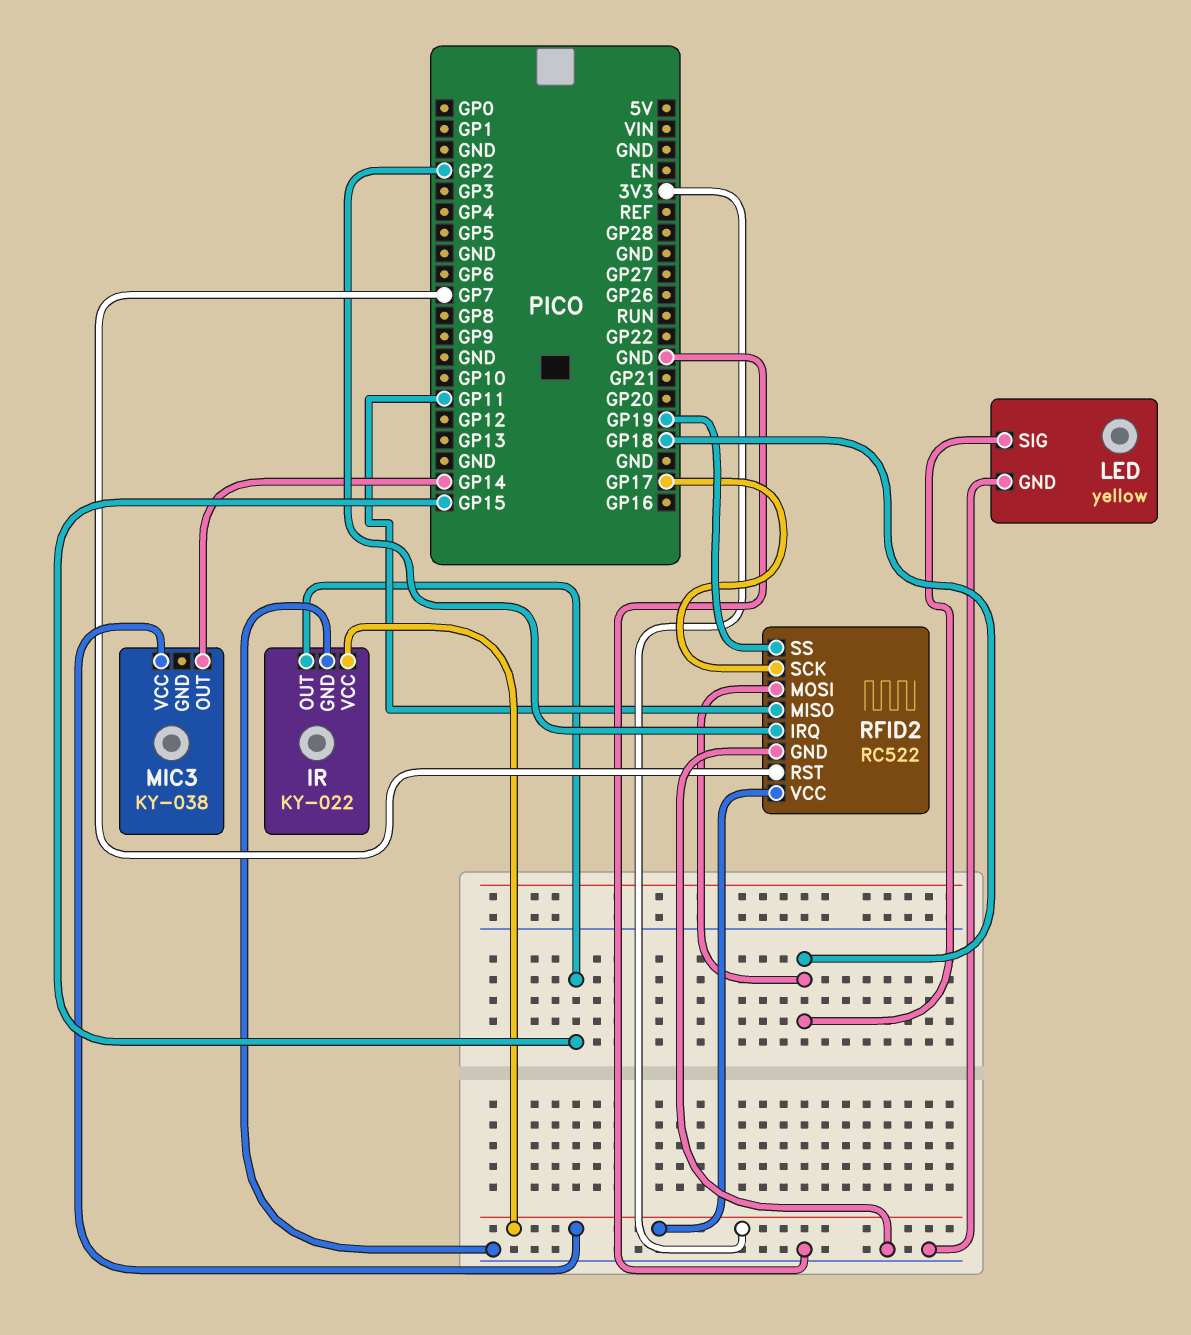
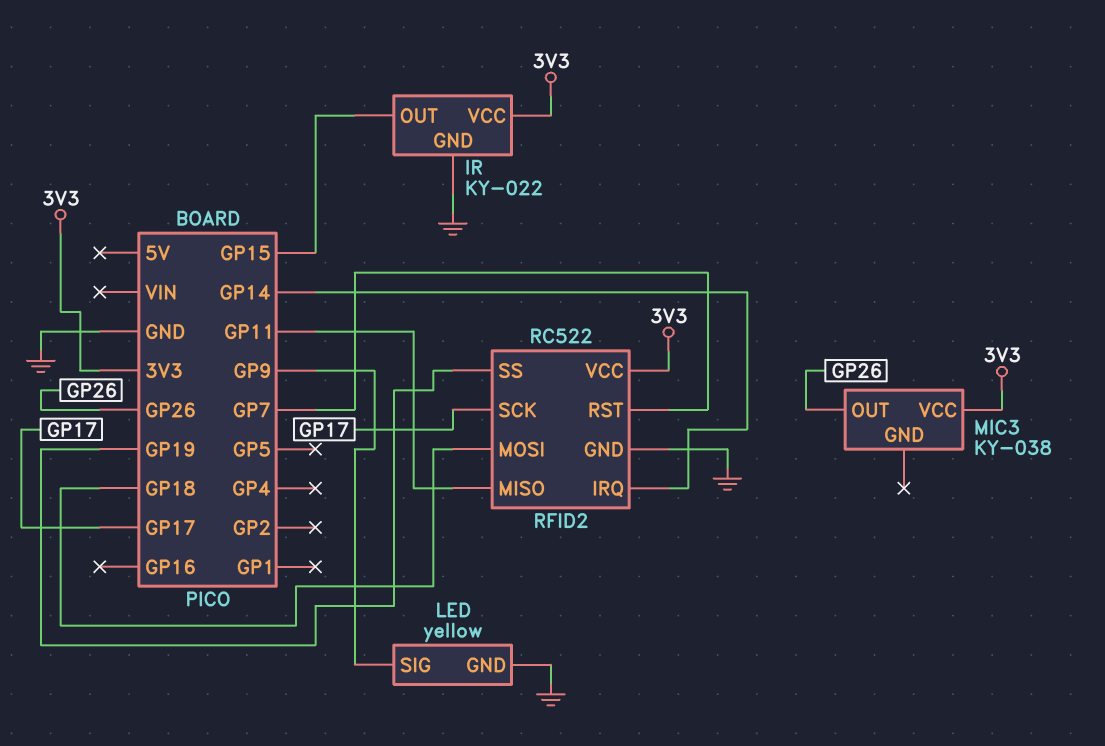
LED pin SIG: GP18 -> GP9
MIC3 pin OUT: GP14 -> GP26
RFID2 pin IRQ: GP2 -> GP14

